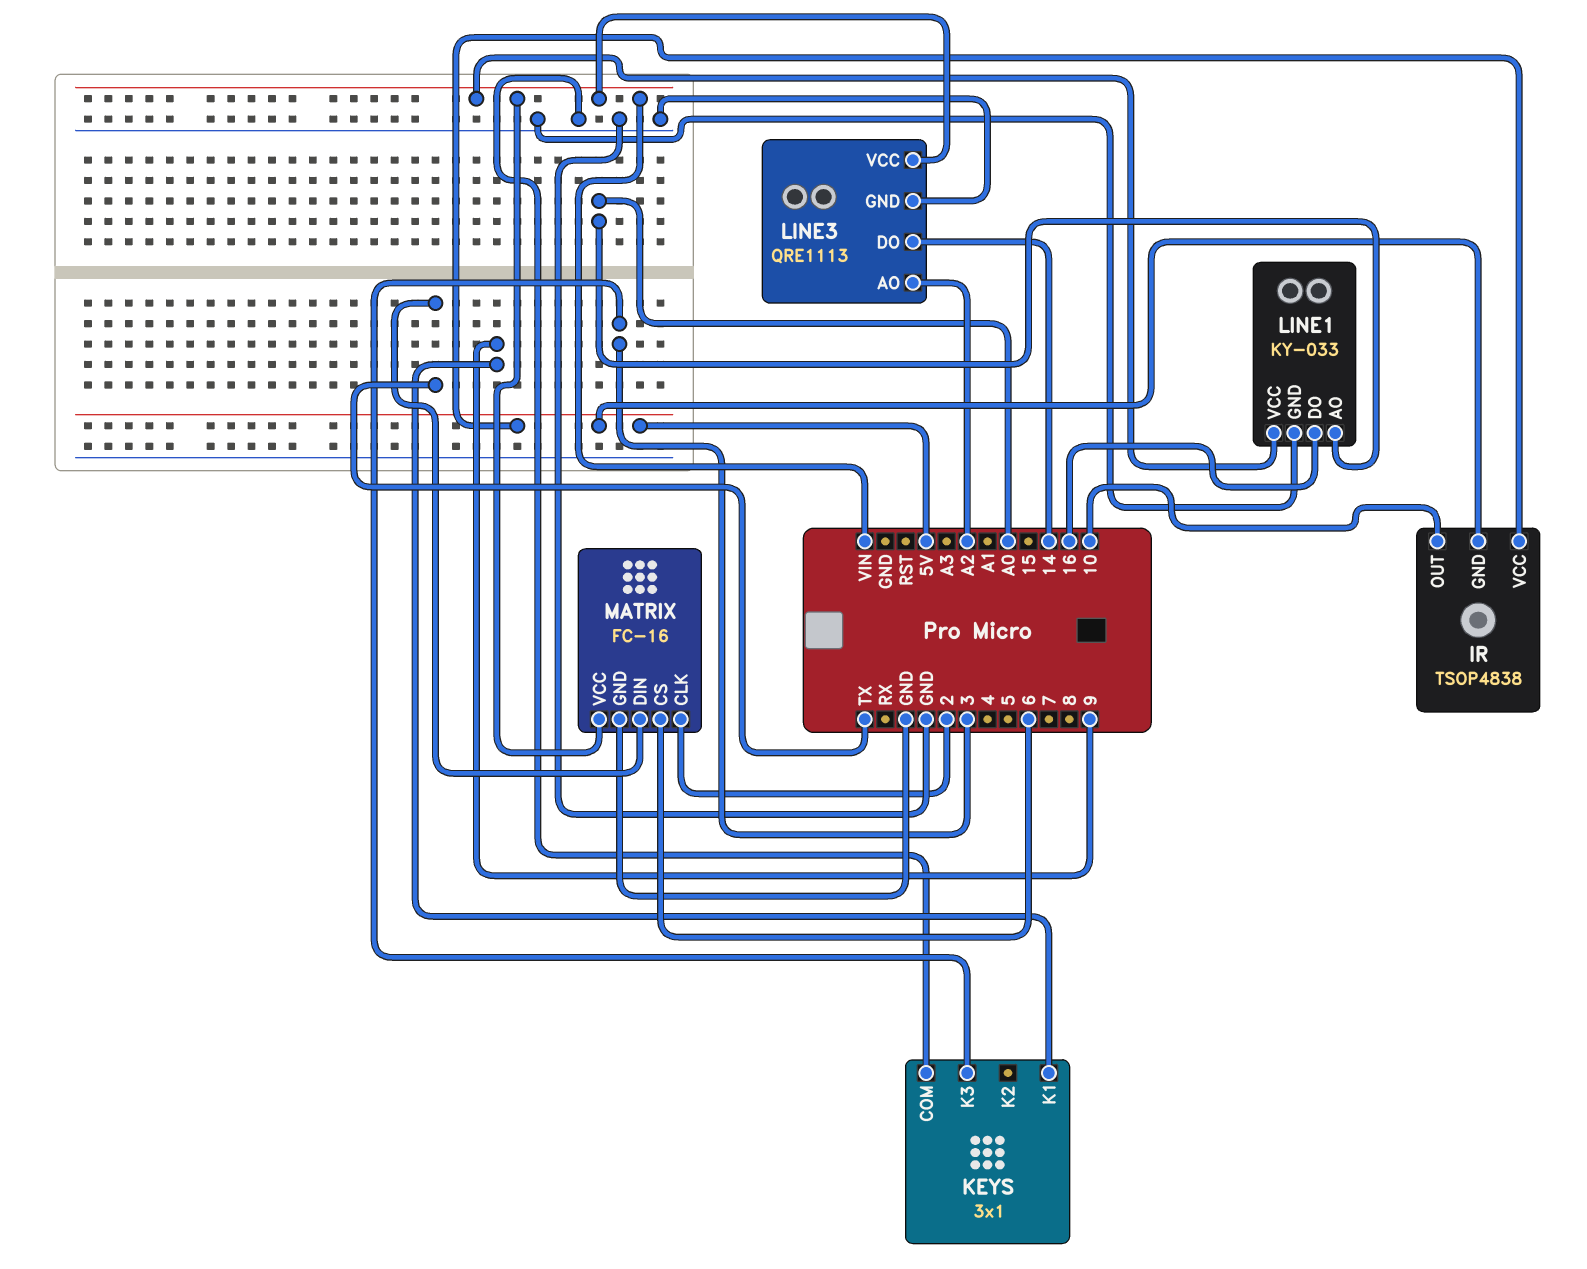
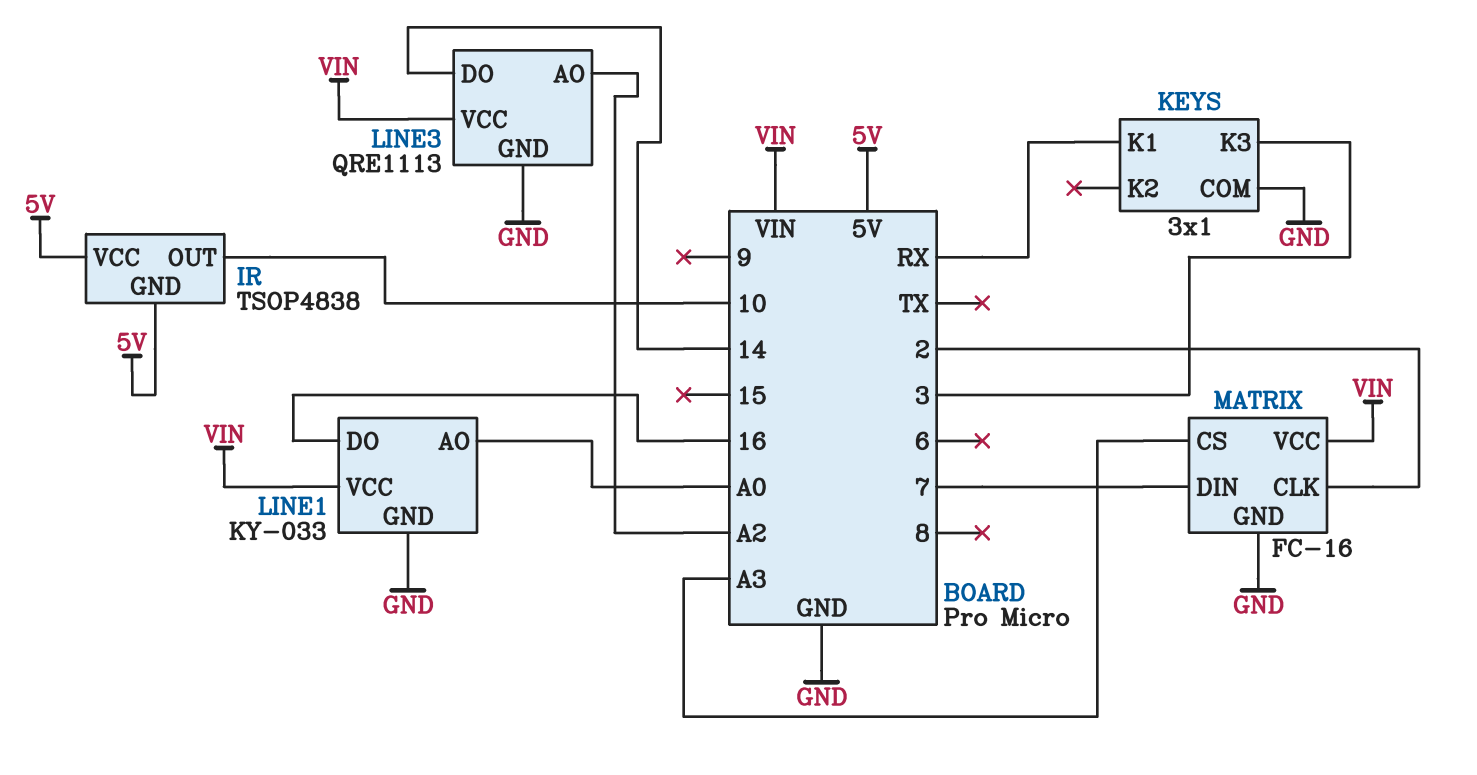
KEYS pin K1: 9 -> RX
MATRIX pin CS: 6 -> A3
MATRIX pin DIN: TX -> 7

